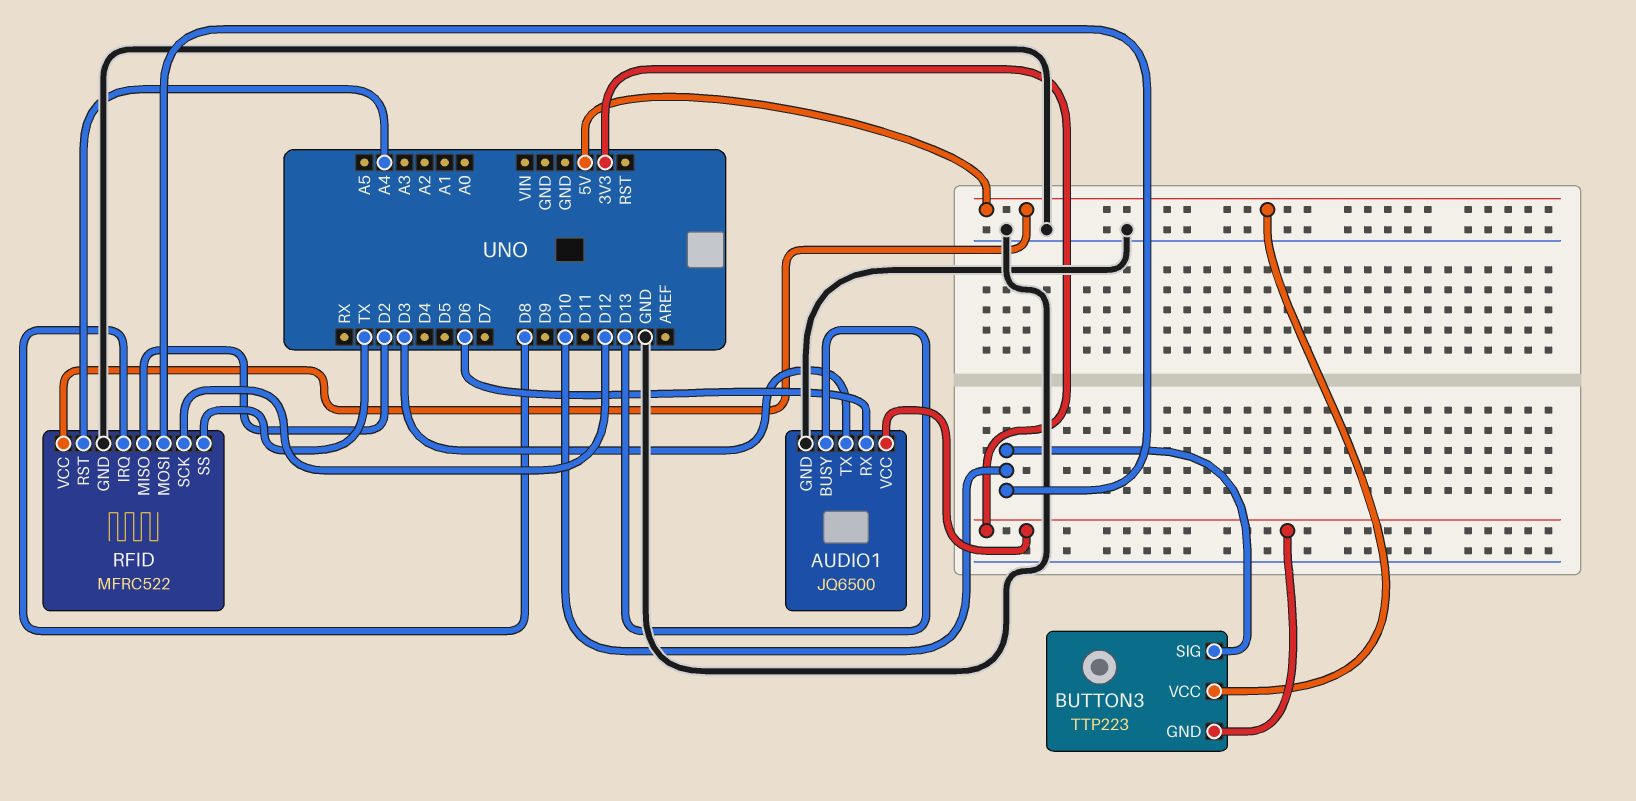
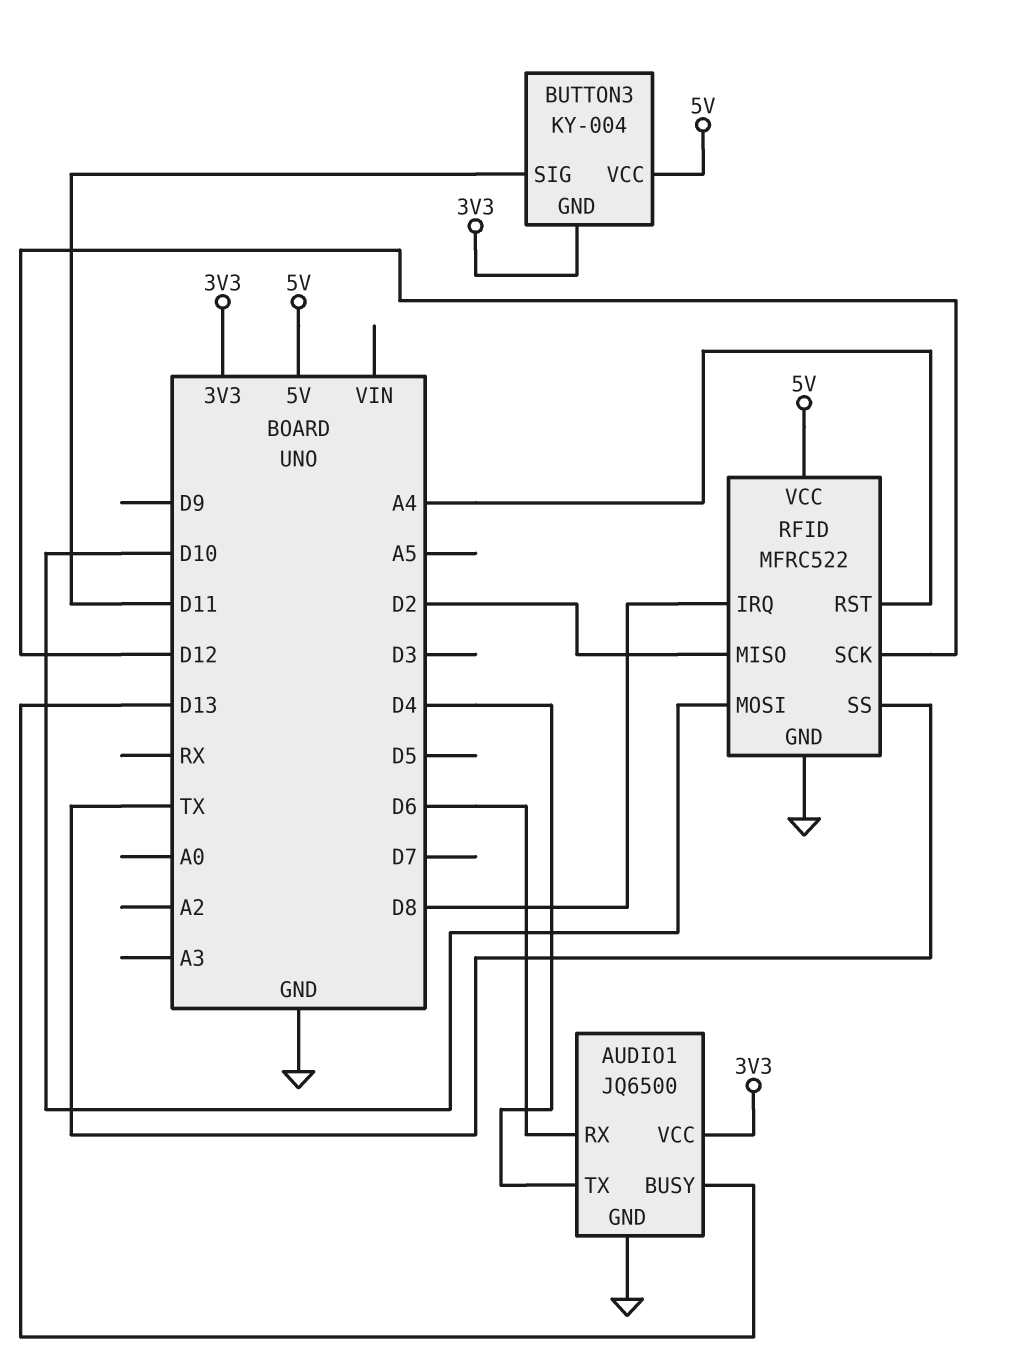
AUDIO1 pin TX: D3 -> D4
BUTTON3: TTP223 -> KY-004
BUTTON3 pin SIG: D10 -> D11

